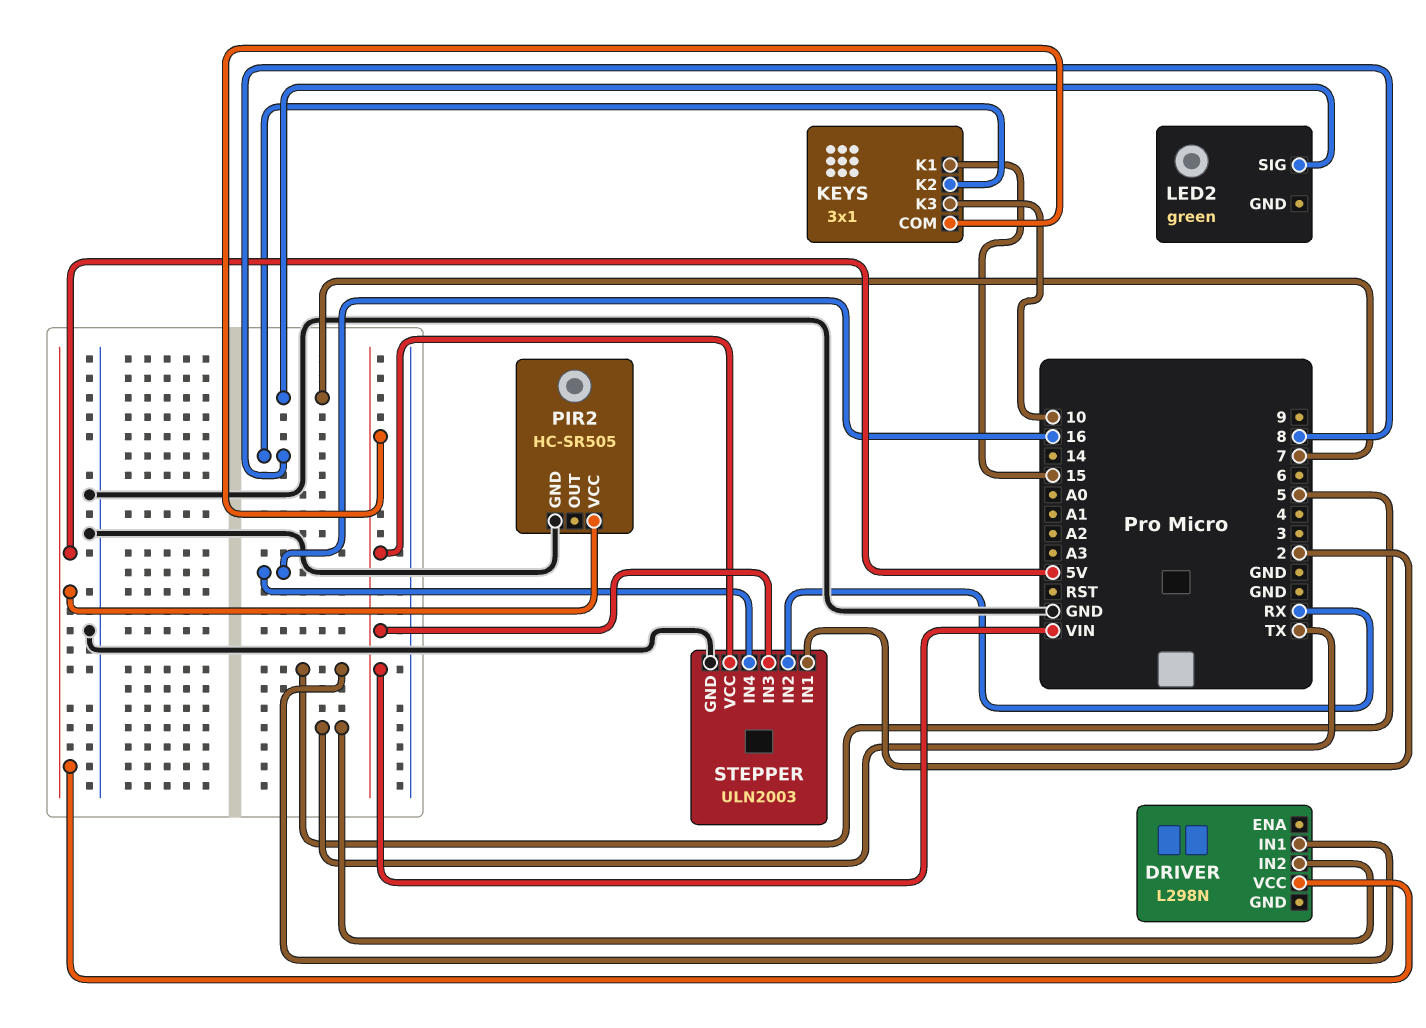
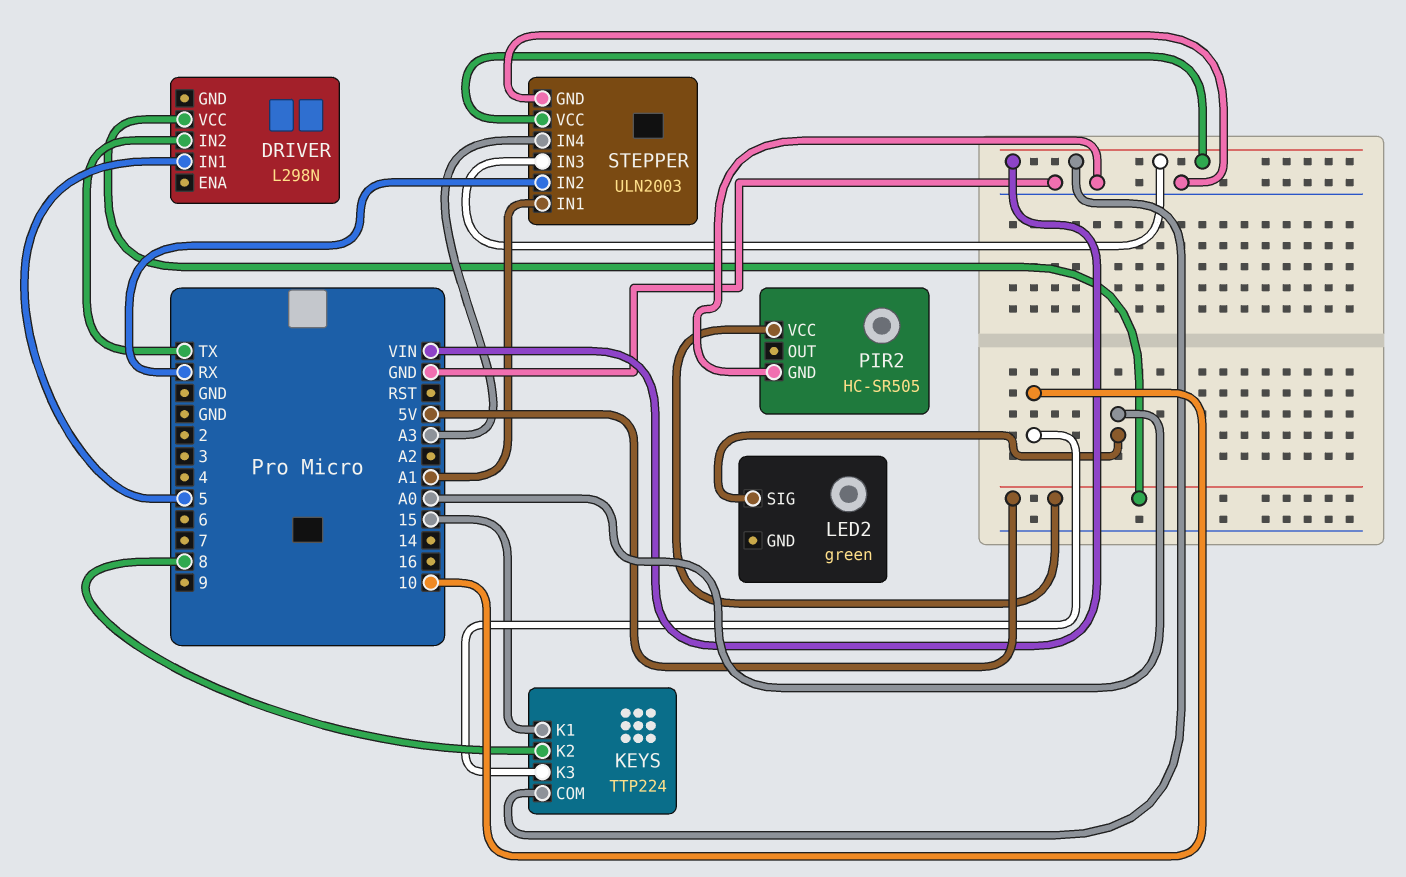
KEYS: 3x1 -> TTP224
LED2 pin SIG: 7 -> A0
STEPPER pin IN1: 2 -> A1
STEPPER pin IN4: 16 -> A3

